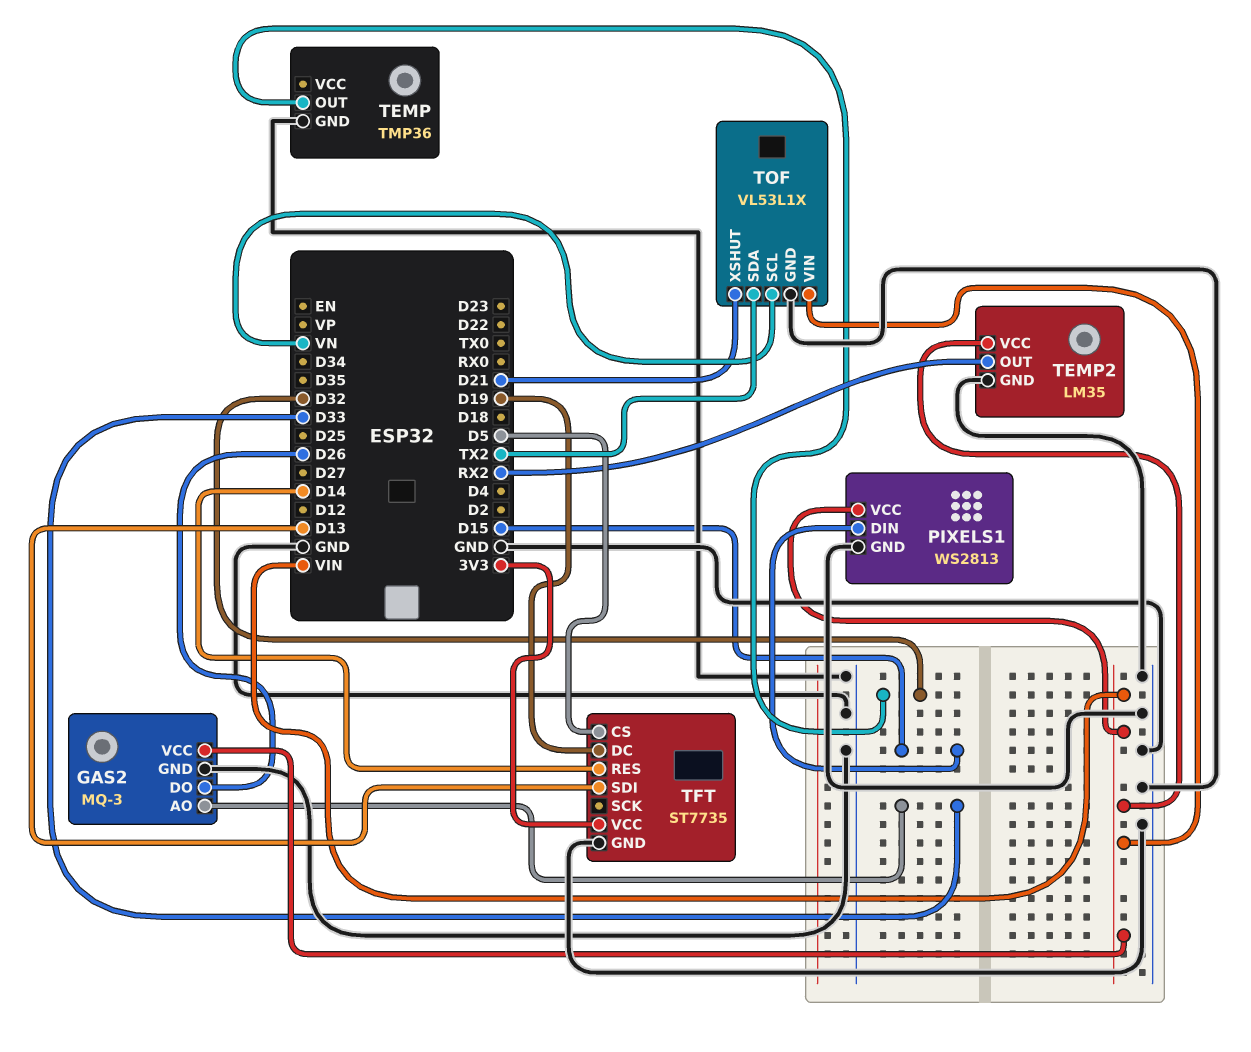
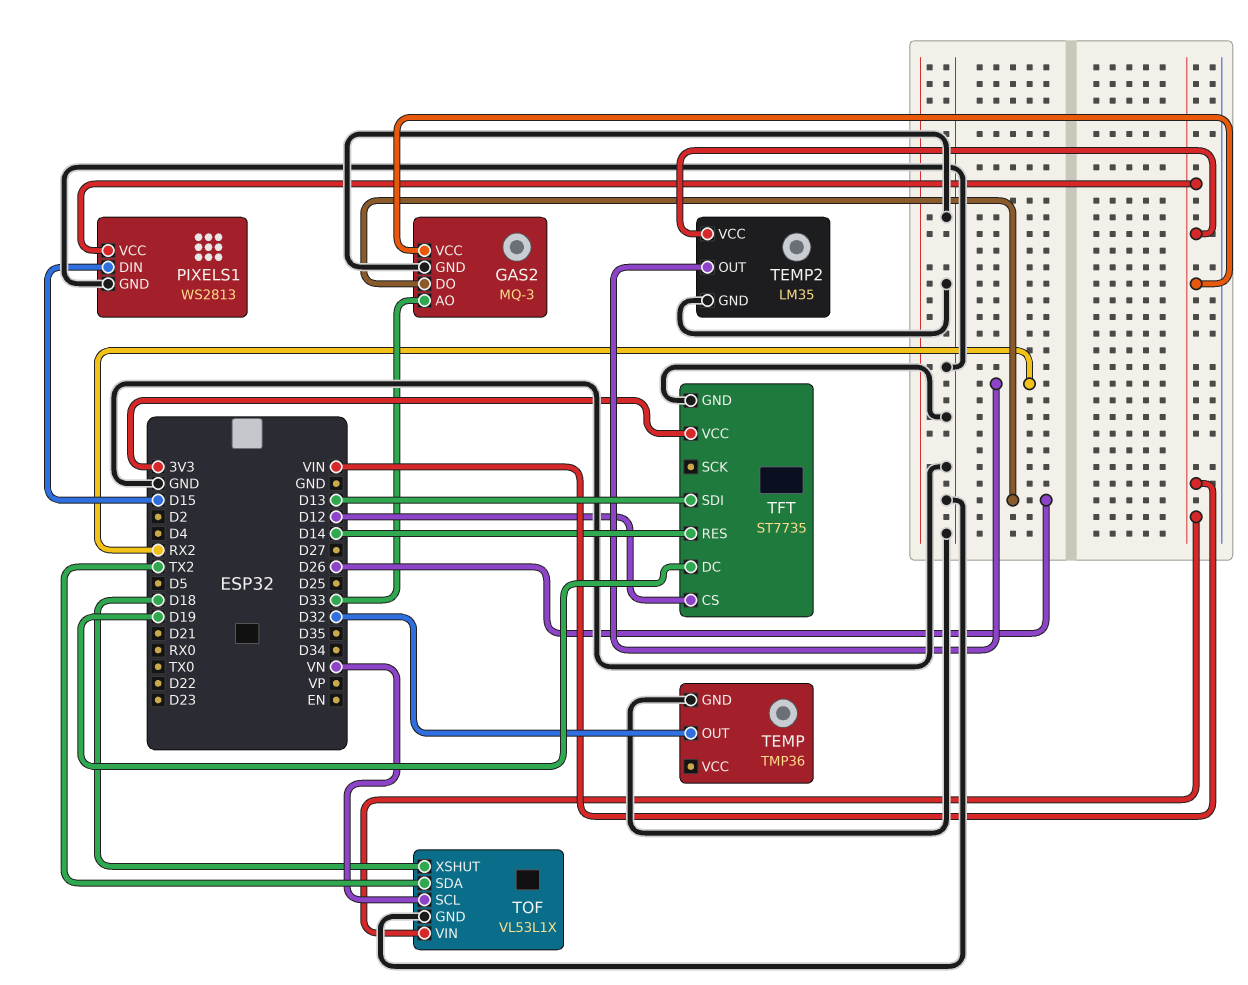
TFT pin CS: D5 -> D12
TOF pin XSHUT: D21 -> D18

